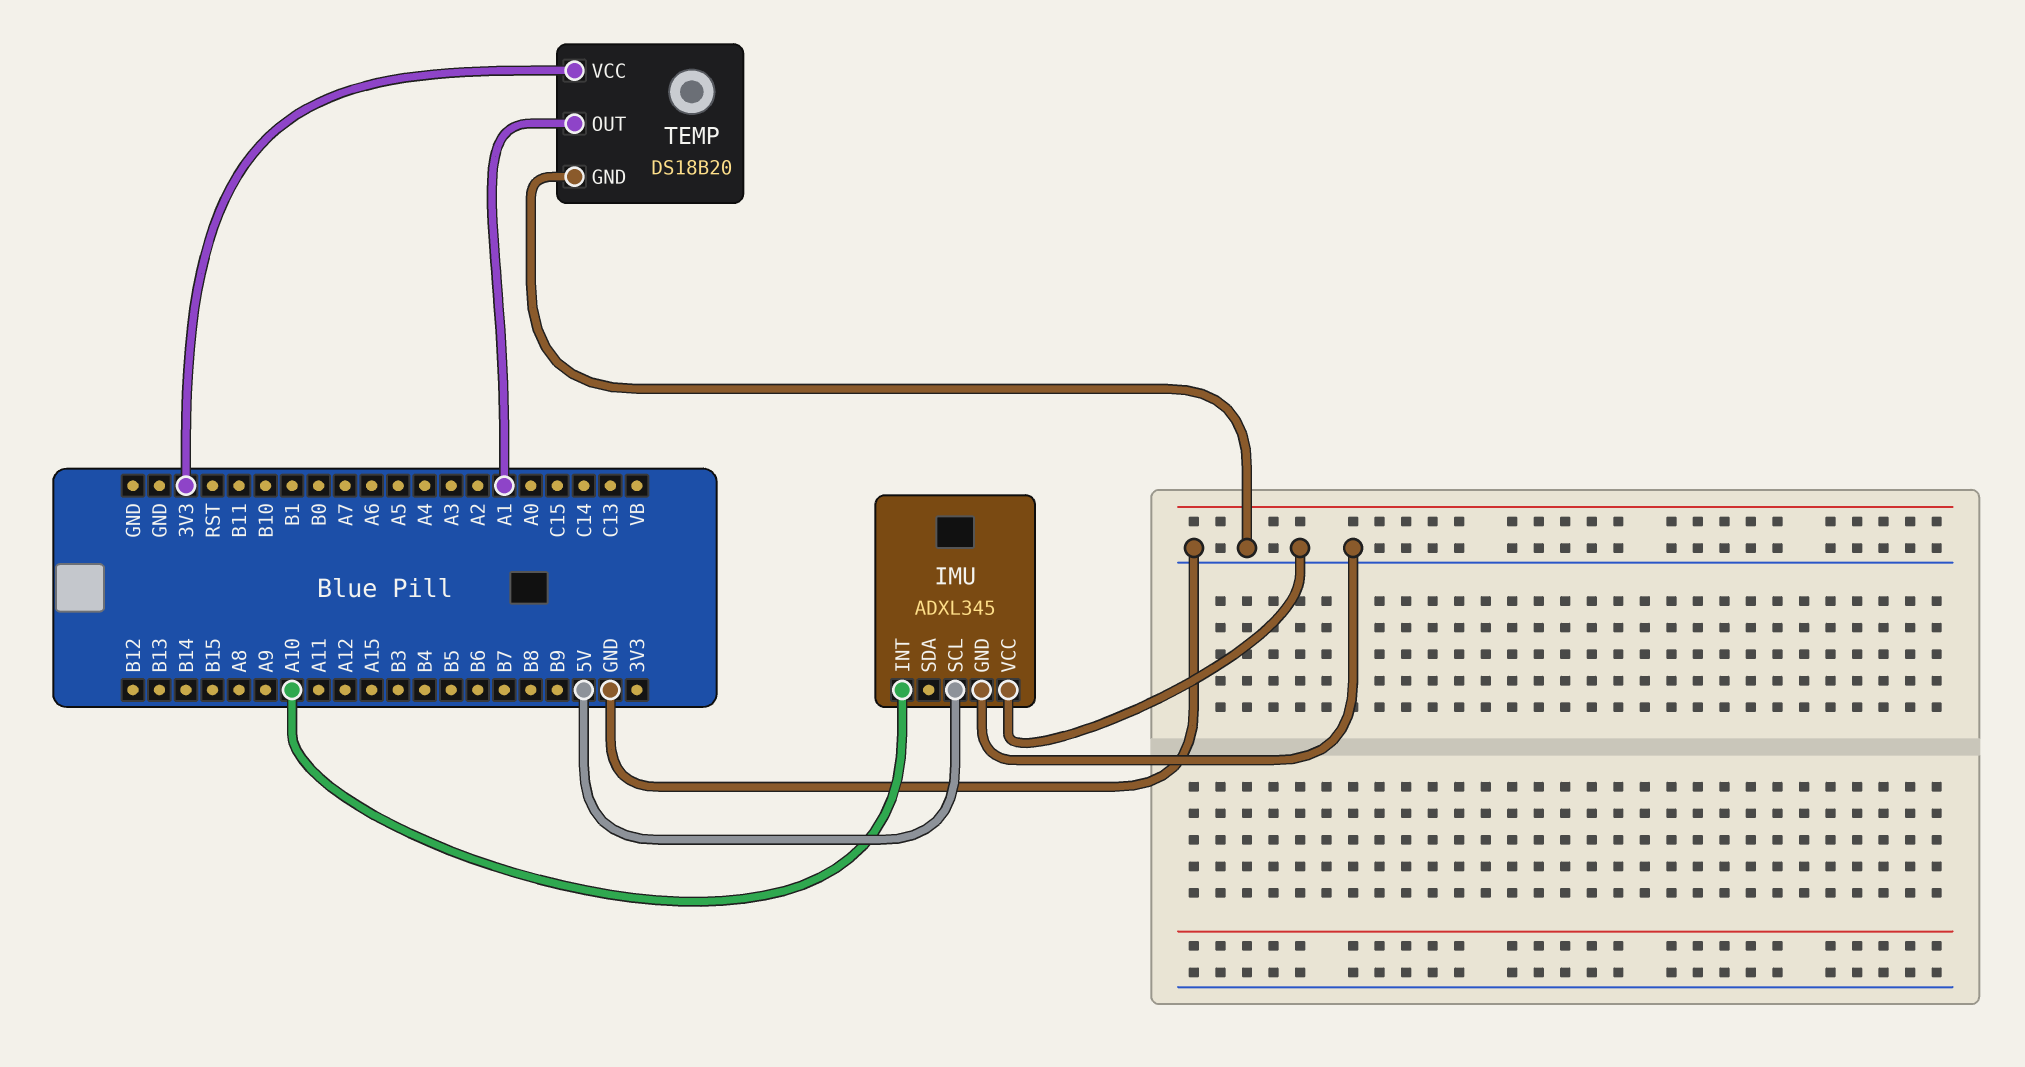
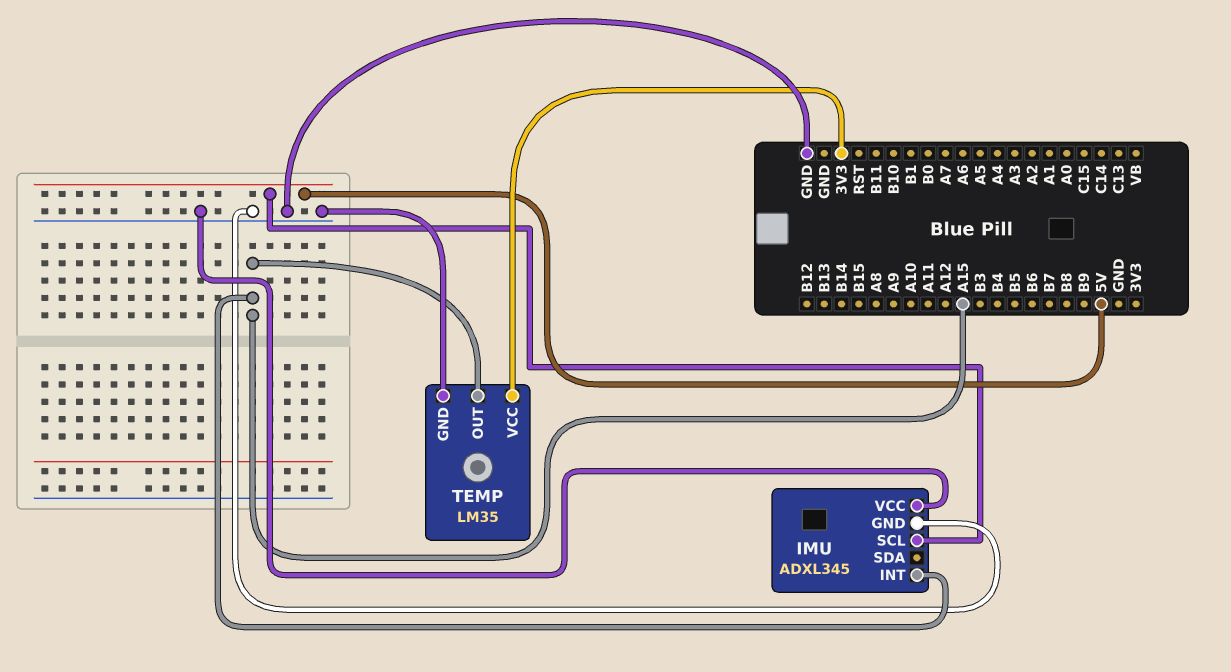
IMU pin INT: A10 -> A15
TEMP: DS18B20 -> LM35
TEMP pin OUT: A1 -> A15

